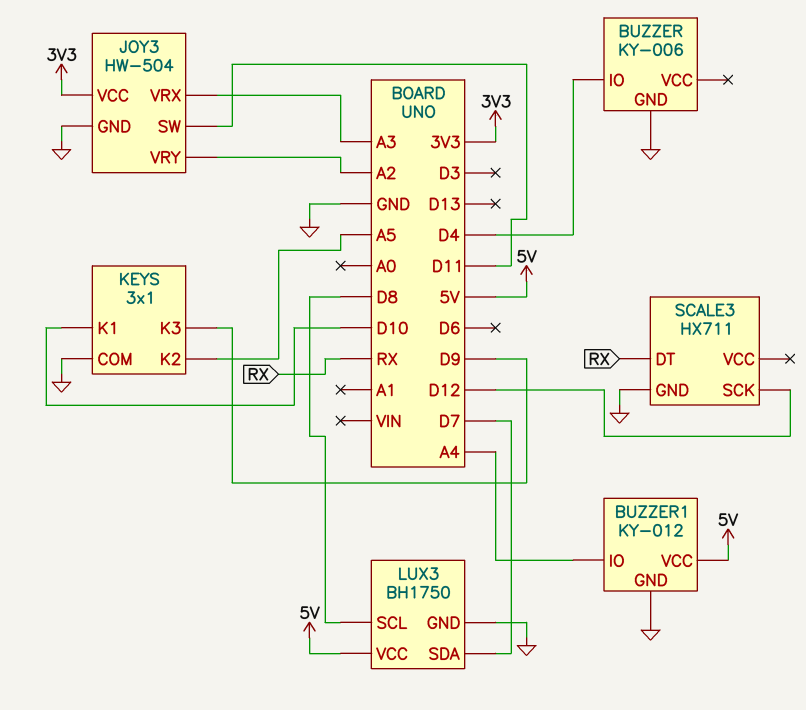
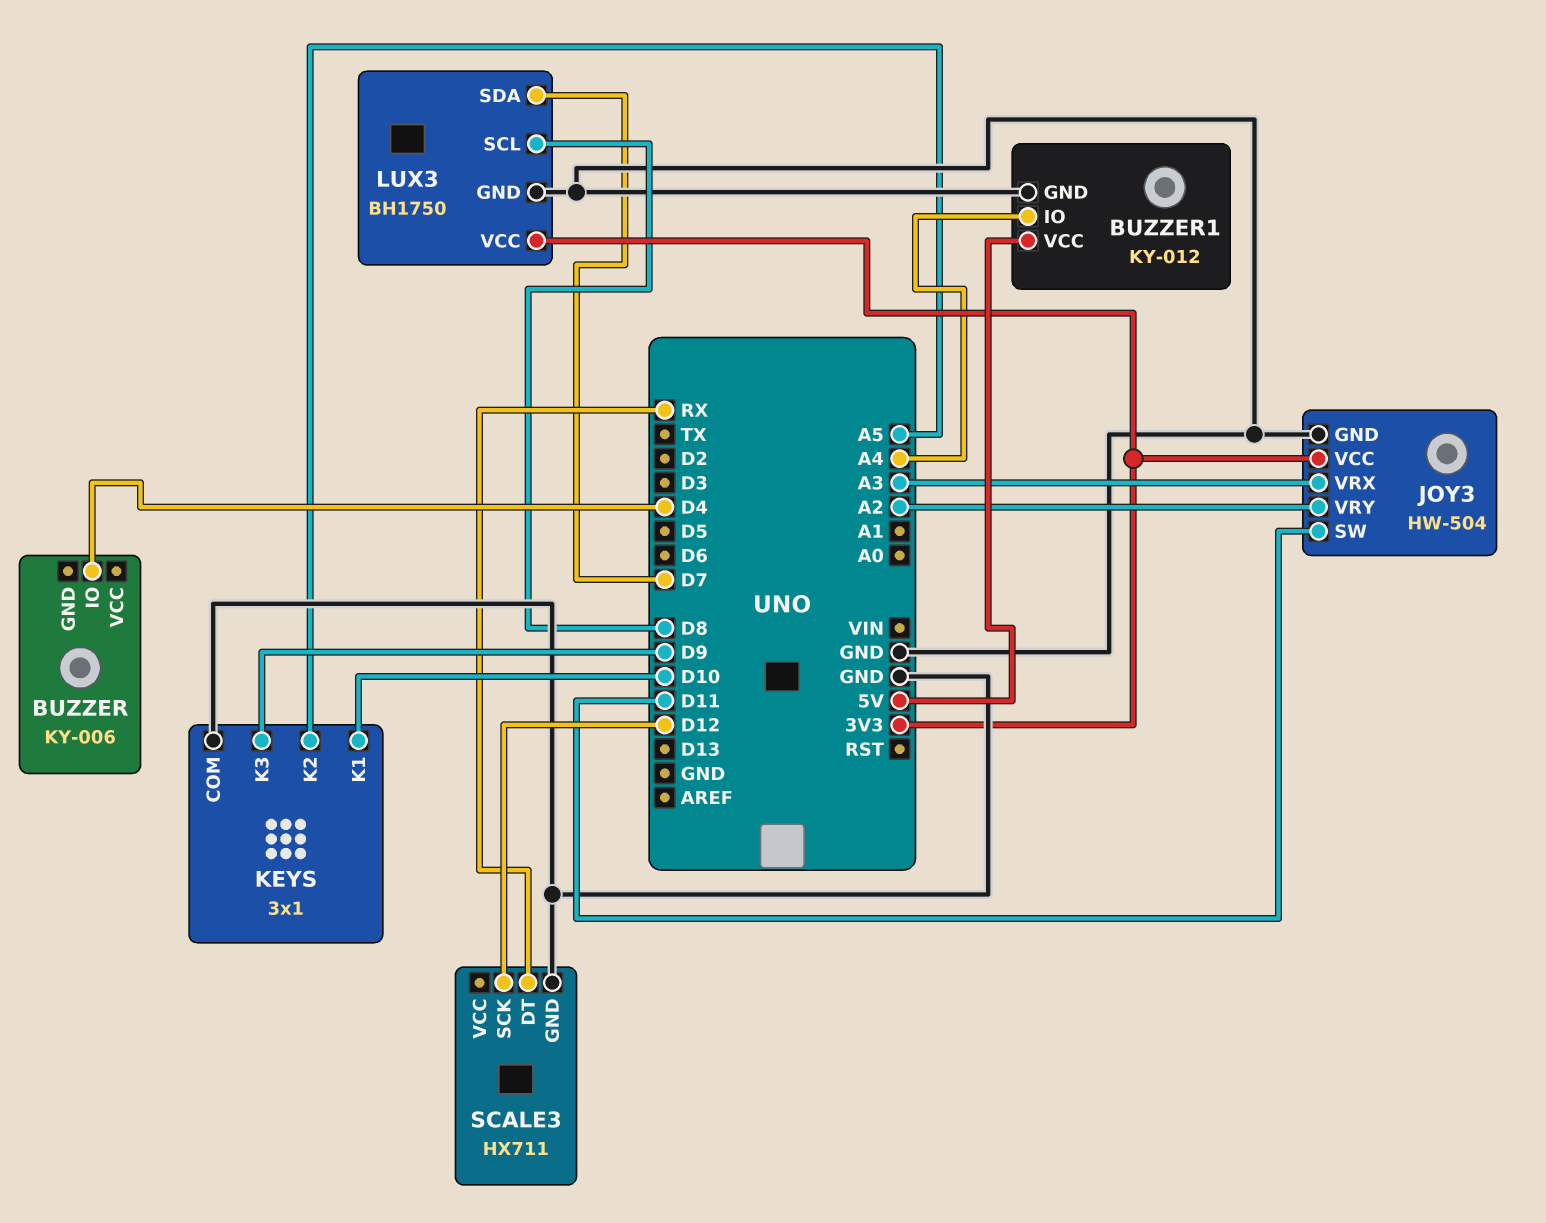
BUZZER pin GND: GND -> none
LUX3 pin VCC: 5V -> 3V3

